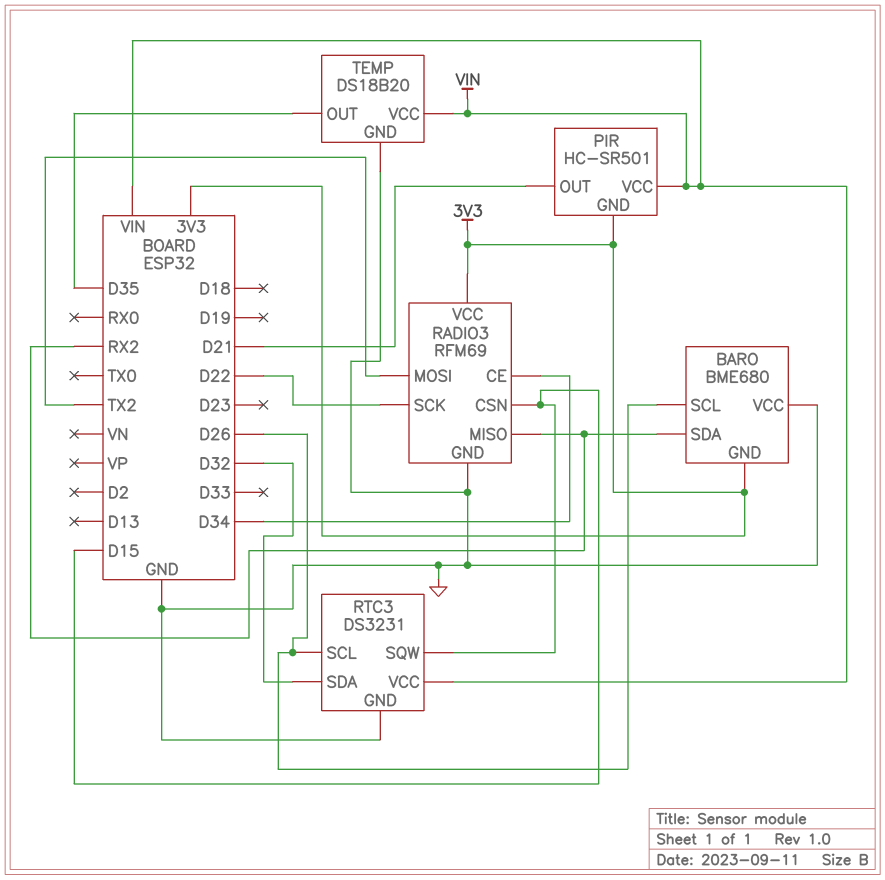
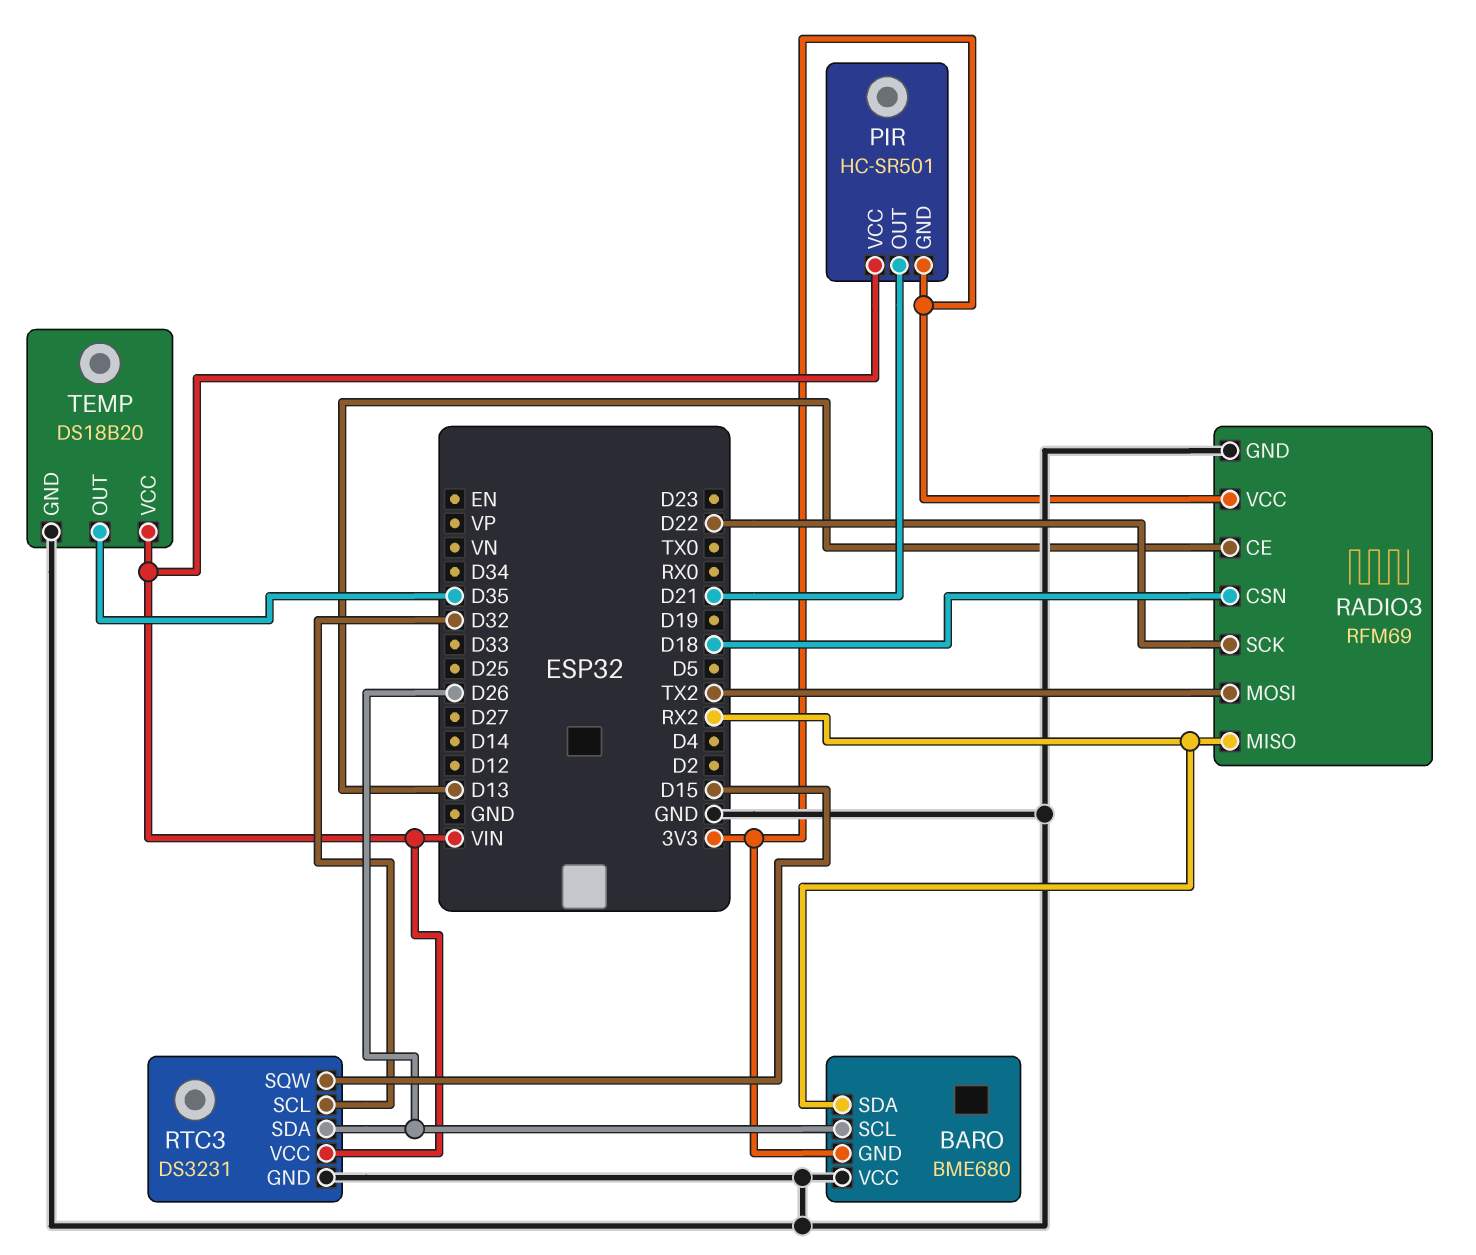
RADIO3 pin CE: D34 -> D13
RADIO3 pin CSN: D15 -> D18
RTC3 pin SCL: D26 -> D32
RTC3 pin SDA: D32 -> D26

